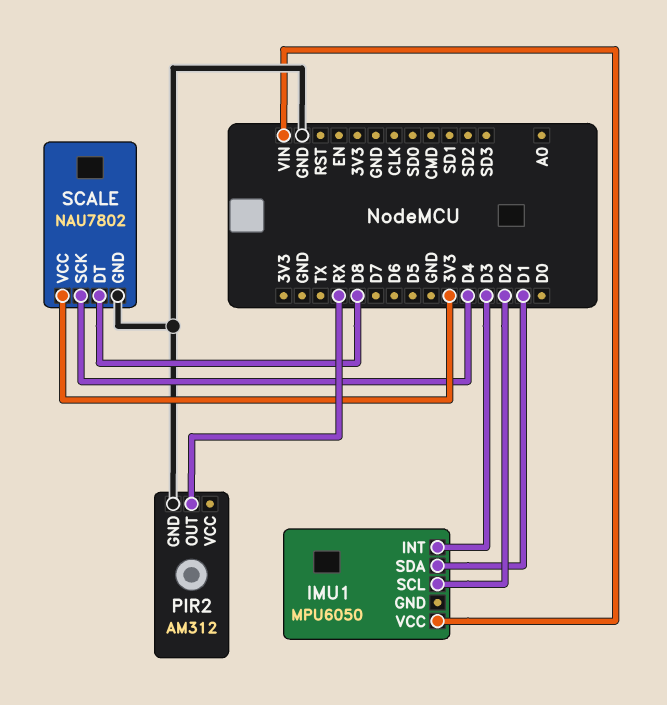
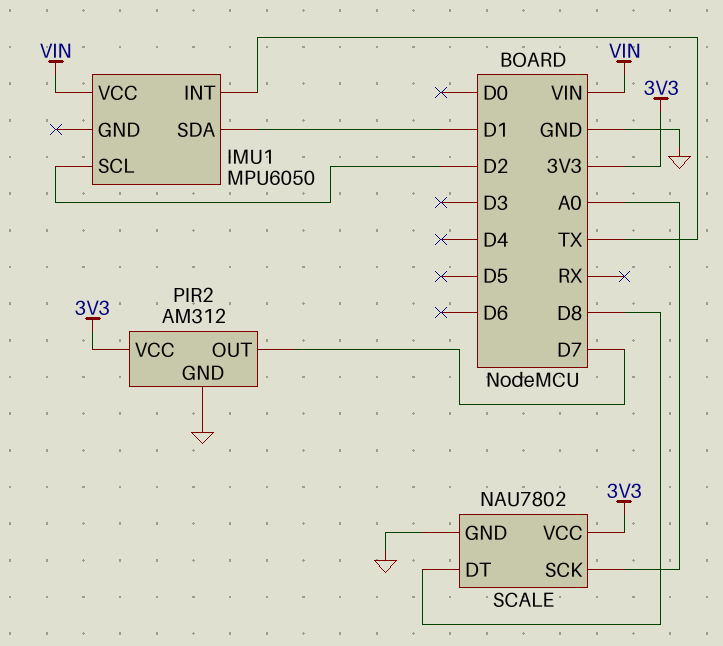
IMU1 pin INT: D3 -> TX
PIR2 pin OUT: RX -> D7
PIR2 pin VCC: none -> 3V3
SCALE pin SCK: D4 -> A0

